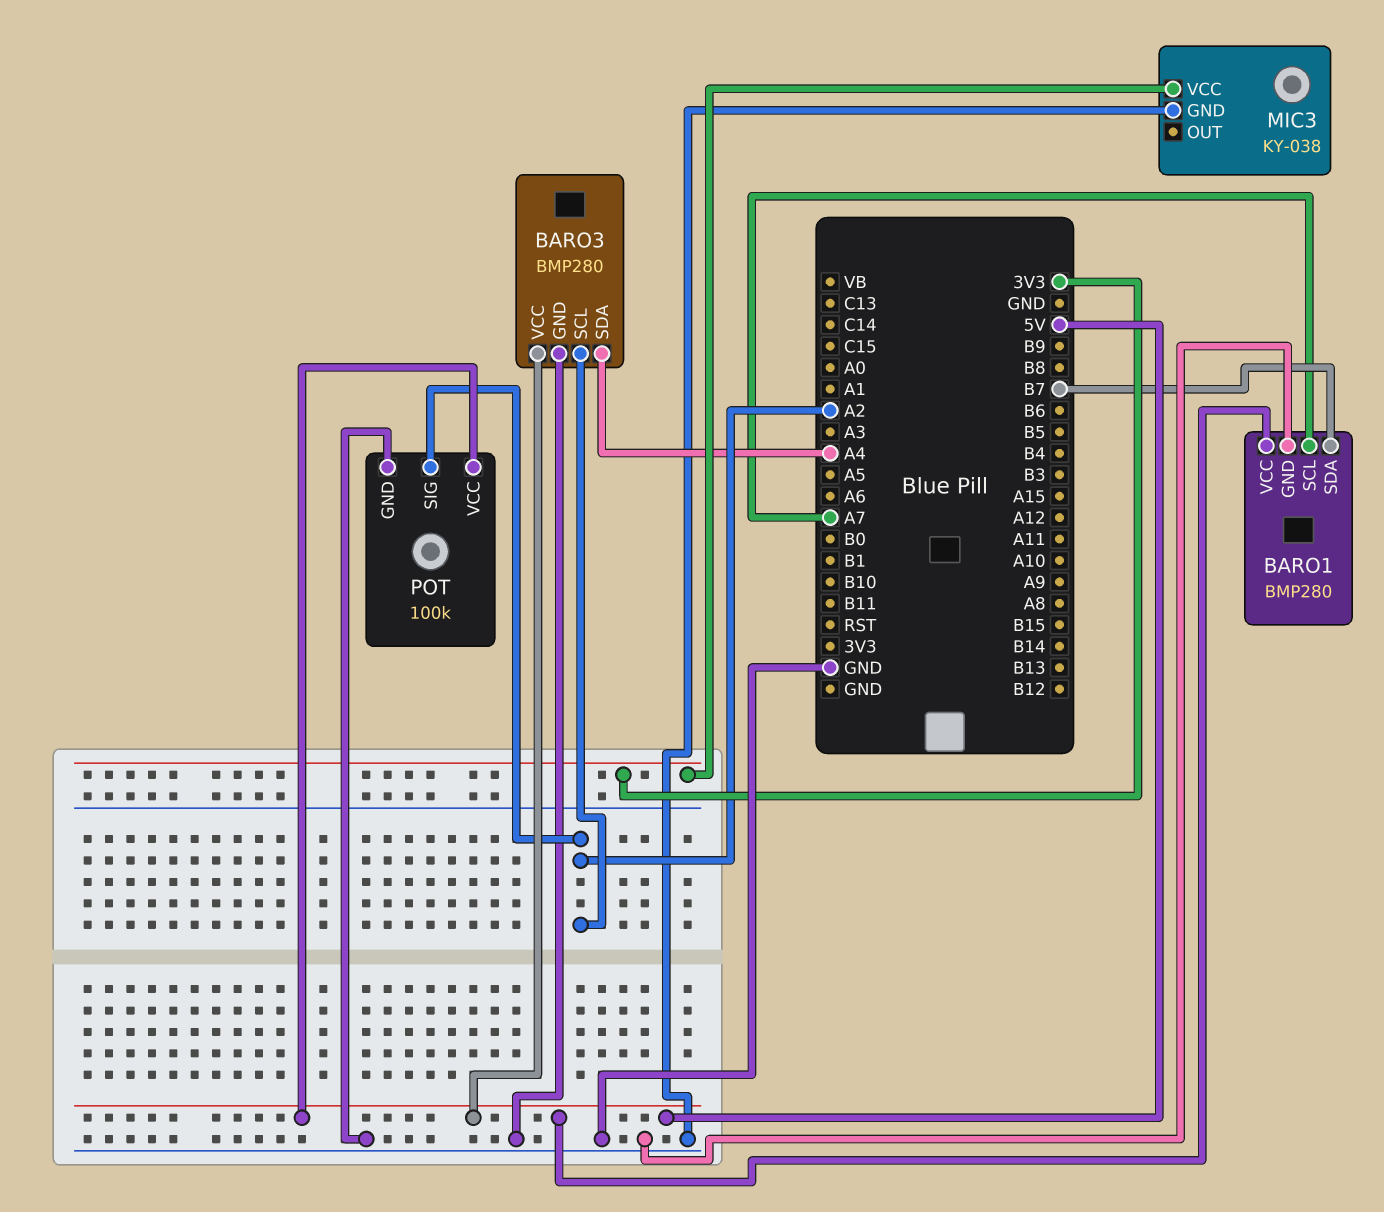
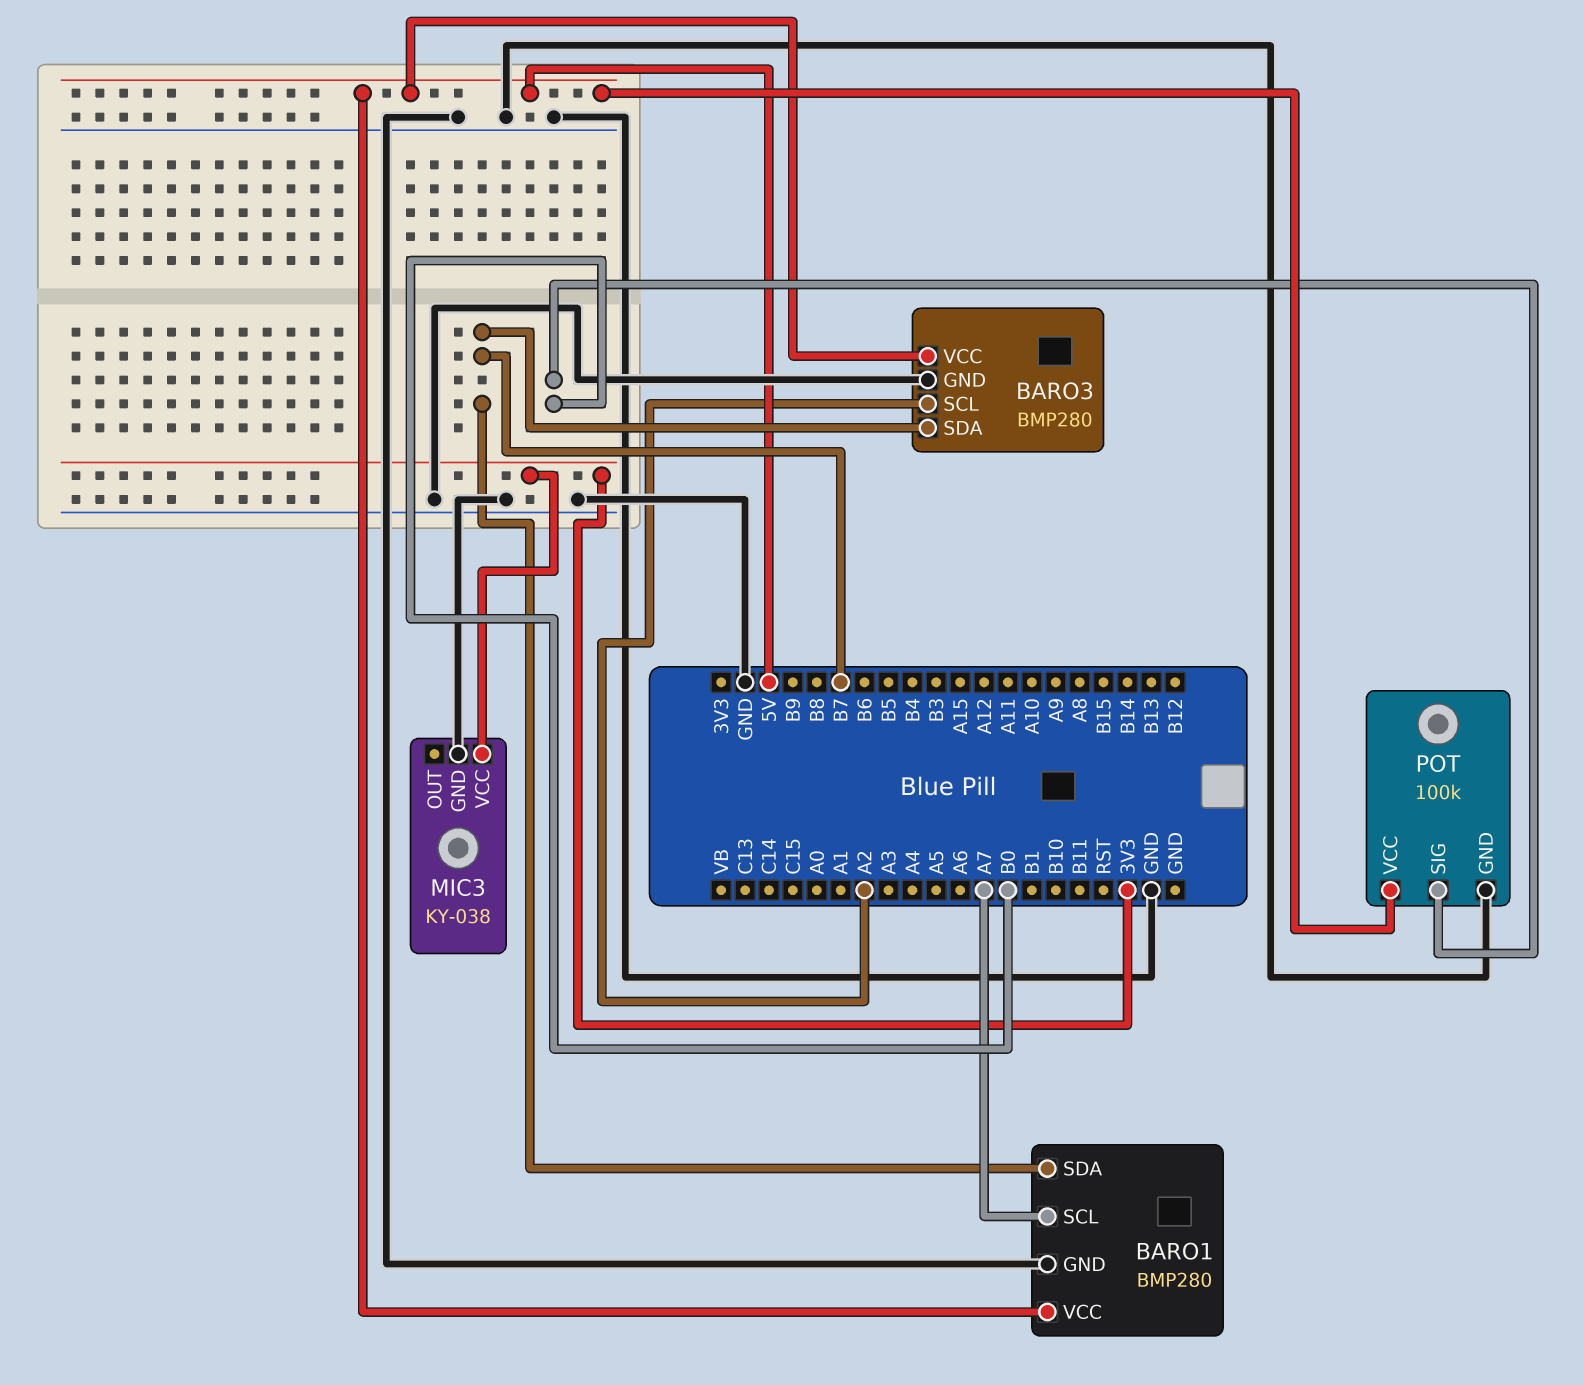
BARO3 pin SDA: A4 -> B7
POT pin SIG: A2 -> B0

